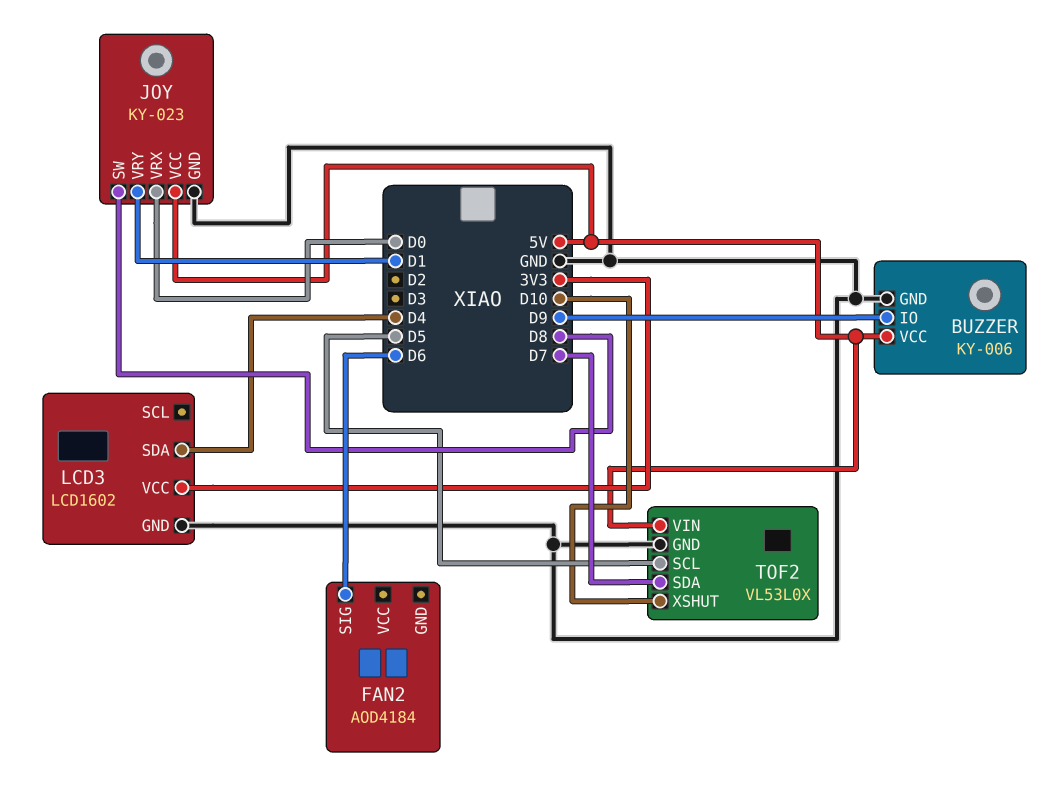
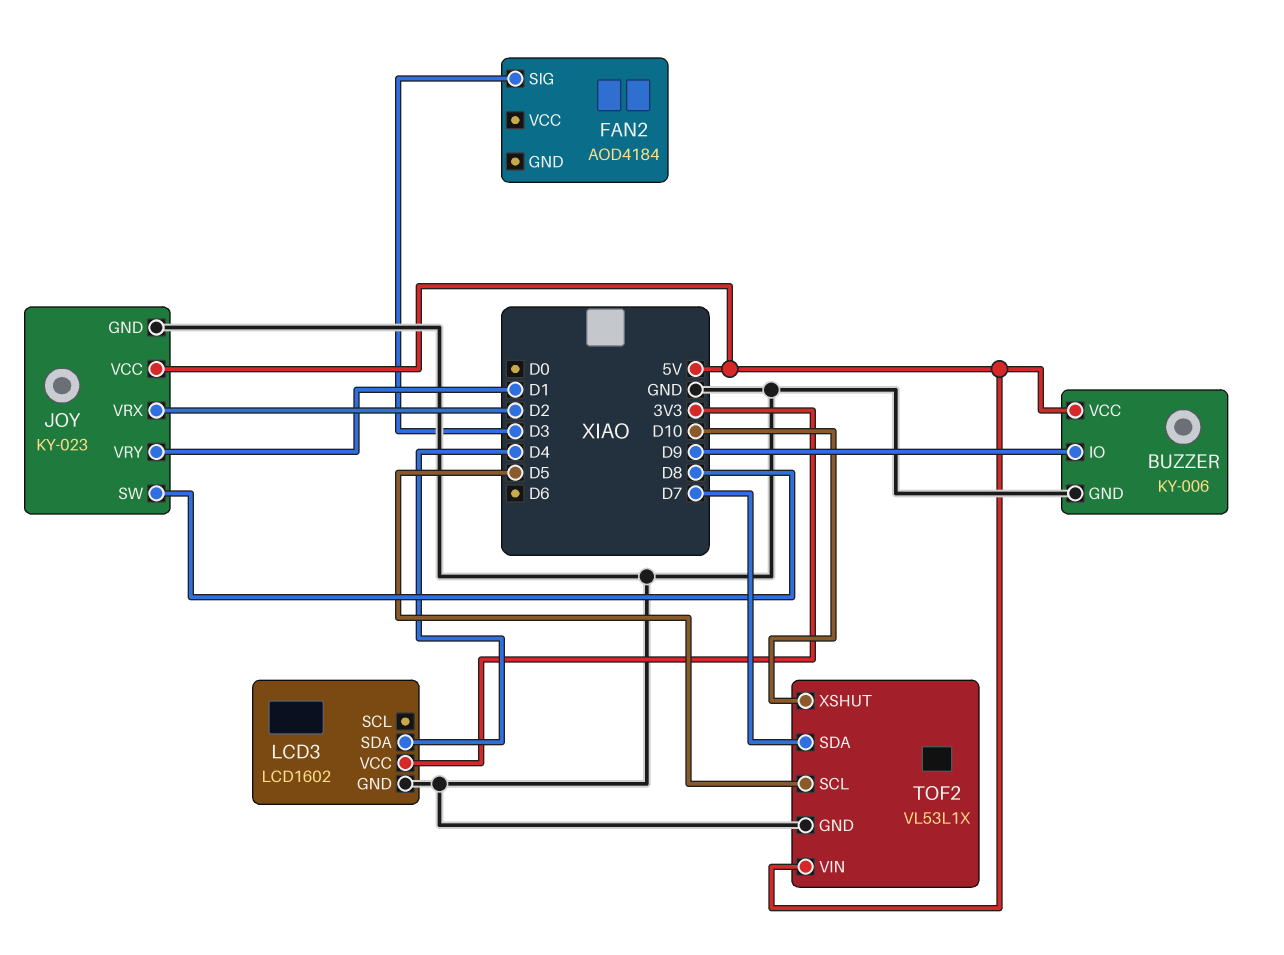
FAN2 pin SIG: D6 -> D3
JOY pin VRX: D0 -> D2
TOF2: VL53L0X -> VL53L1X

